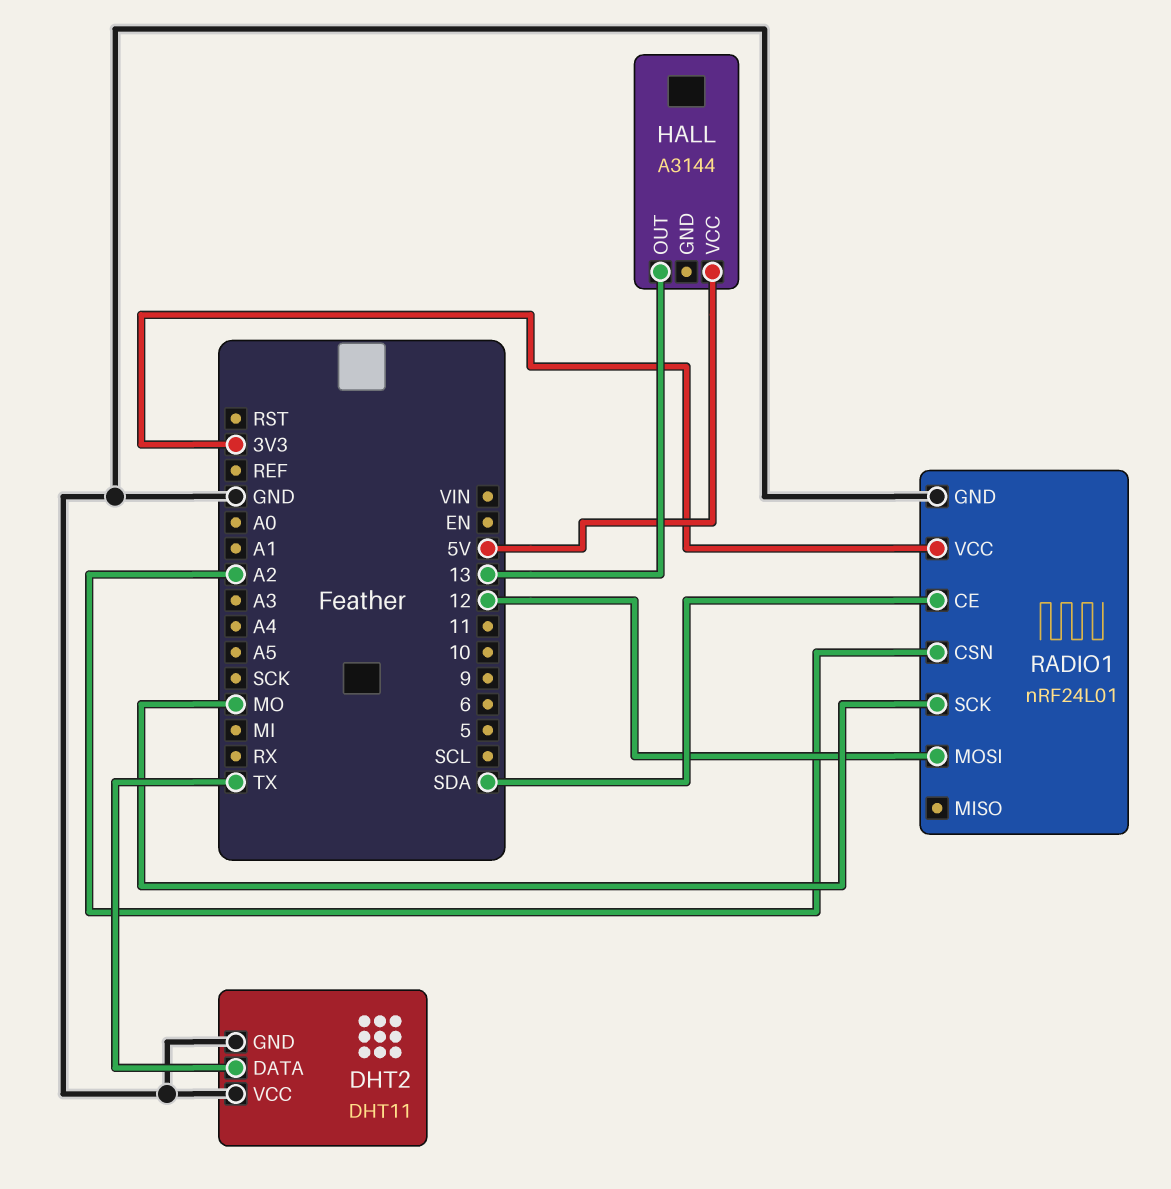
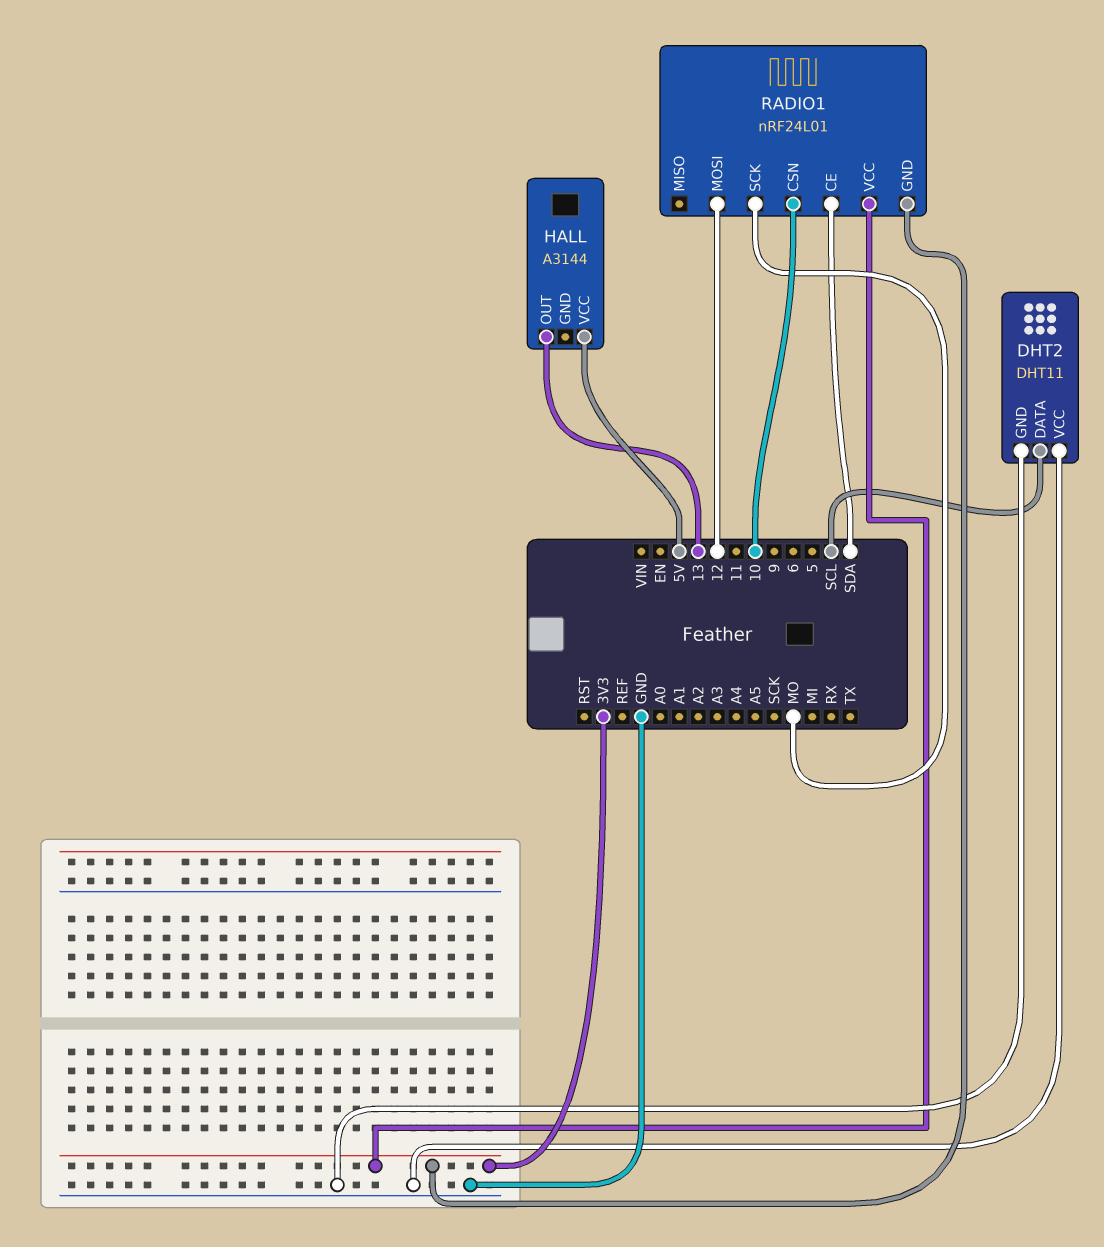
DHT2 pin DATA: TX -> SCL
RADIO1 pin CSN: A2 -> 10
RADIO1 pin GND: GND -> 3V3

